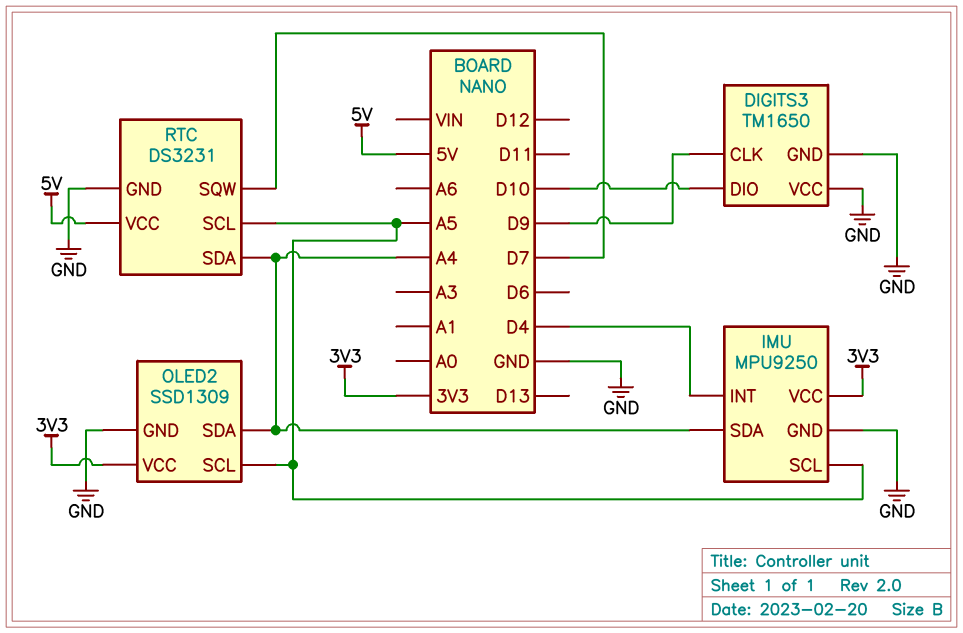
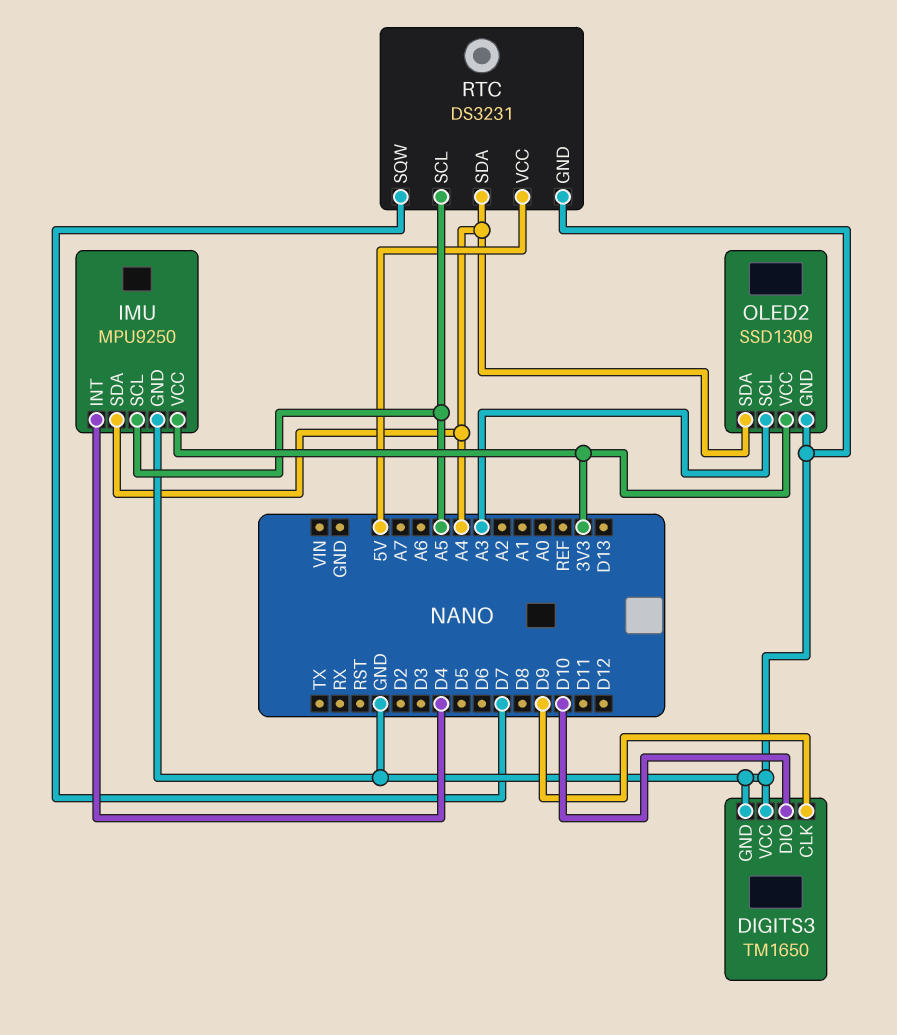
OLED2 pin SCL: A5 -> A3

